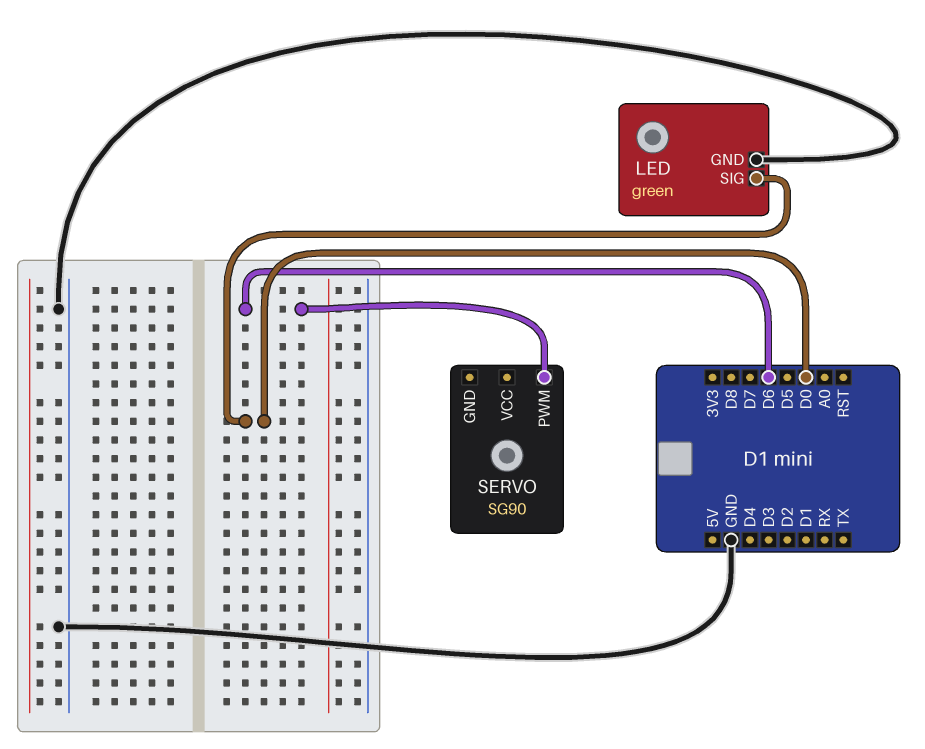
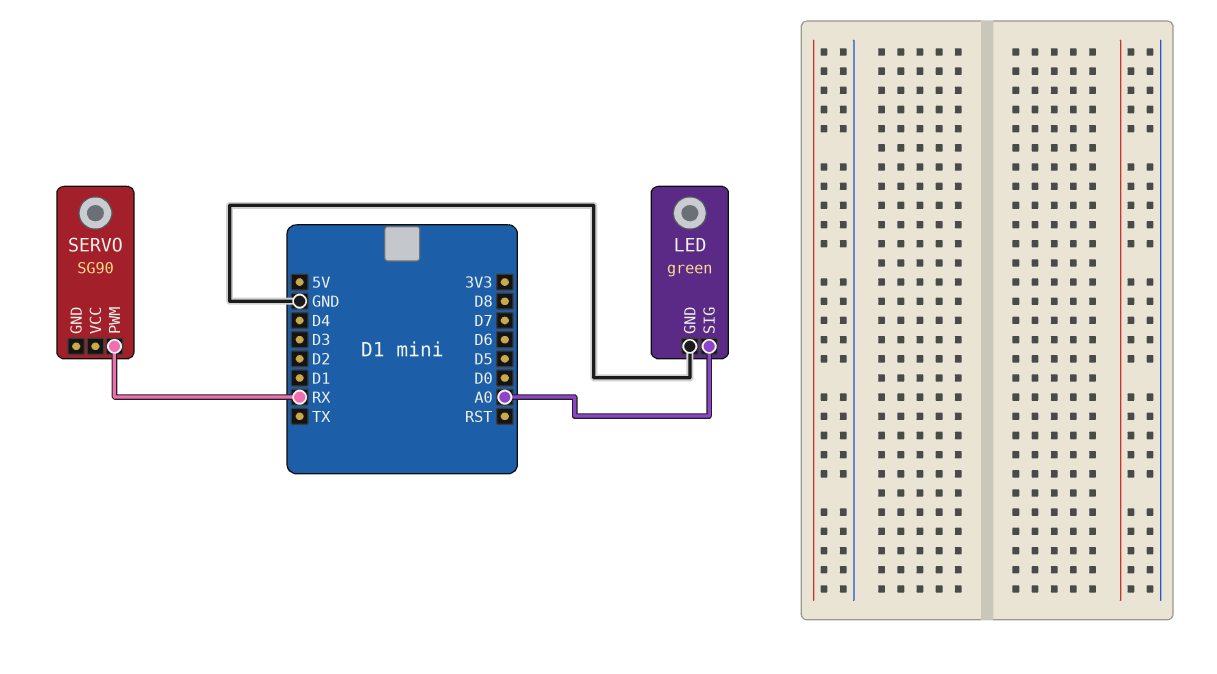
LED pin SIG: D0 -> A0
SERVO pin PWM: D6 -> RX

